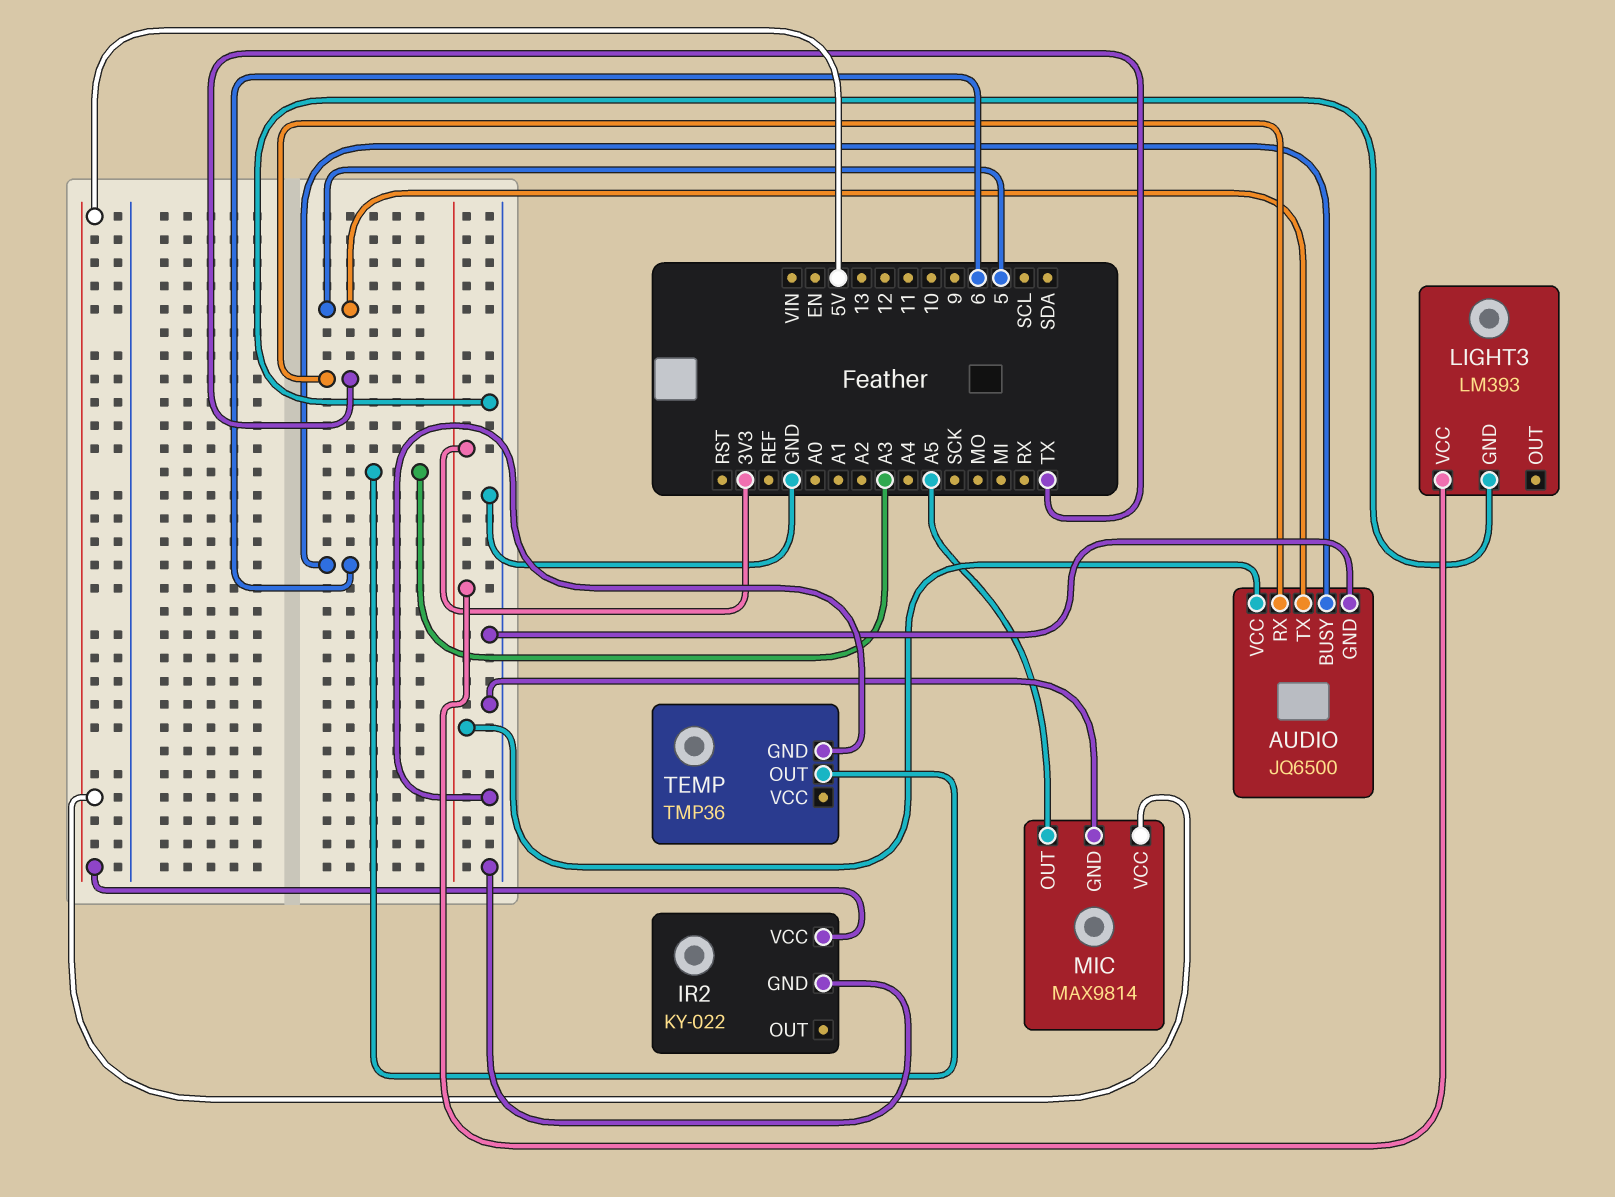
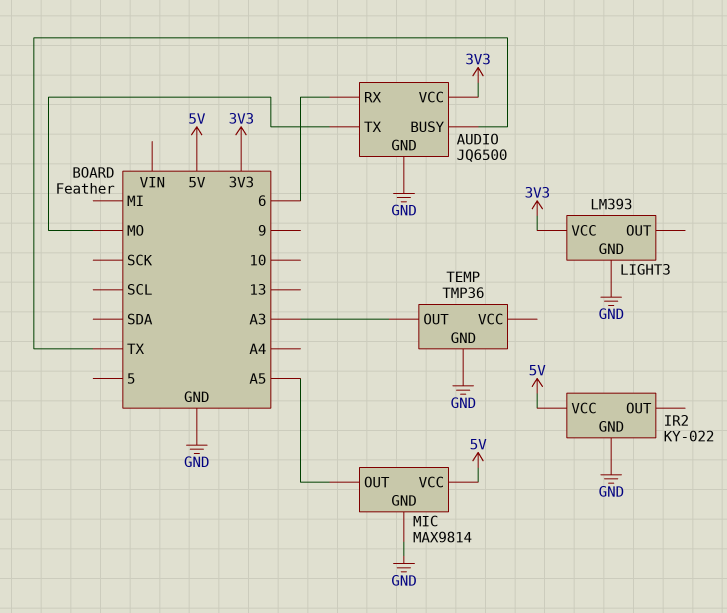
AUDIO pin BUSY: 6 -> TX
AUDIO pin RX: TX -> 6
AUDIO pin TX: 5 -> MO

